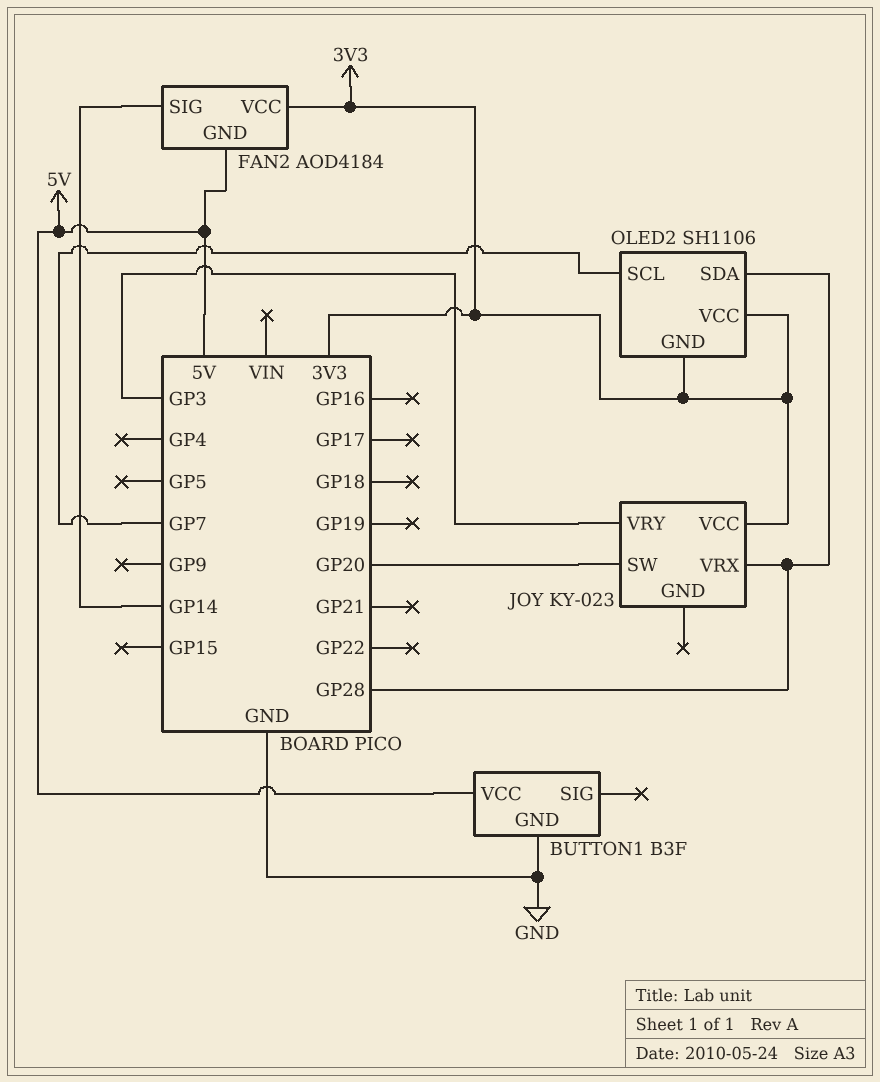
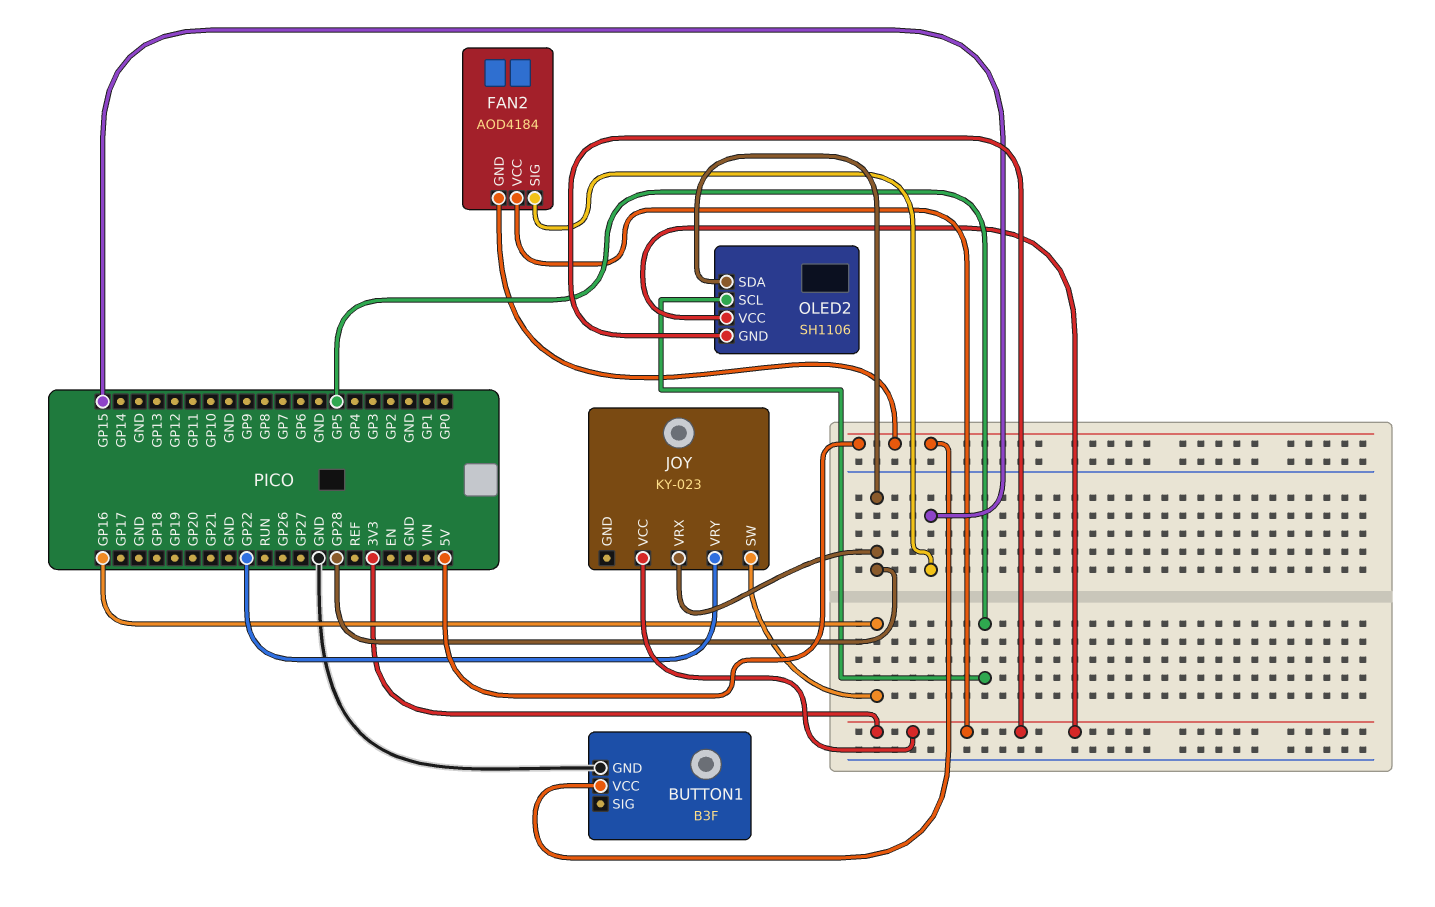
FAN2 pin SIG: GP14 -> GP15
JOY pin SW: GP20 -> GP16
JOY pin VRY: GP3 -> GP22
OLED2 pin SCL: GP7 -> GP5

